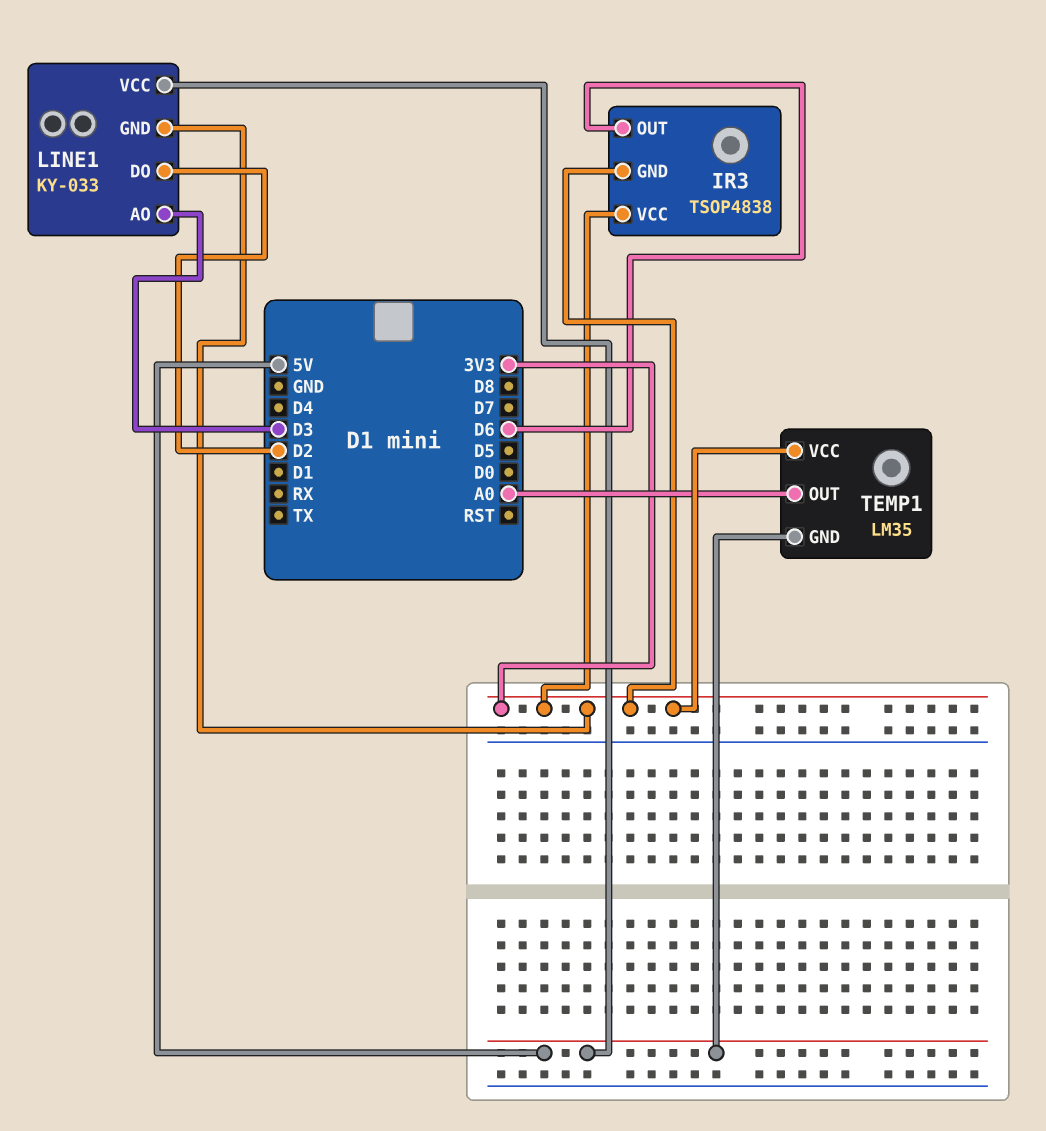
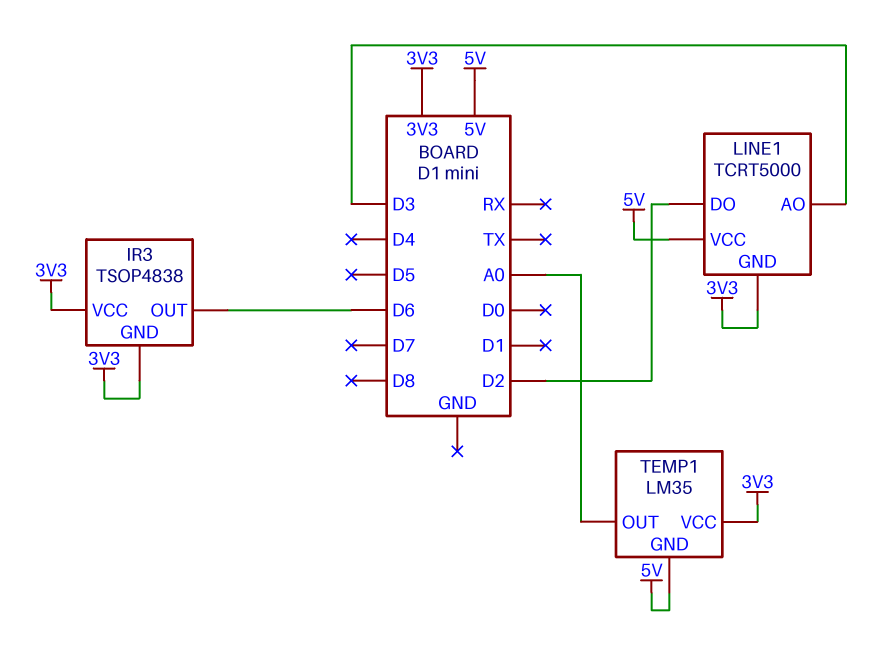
LINE1: KY-033 -> TCRT5000

